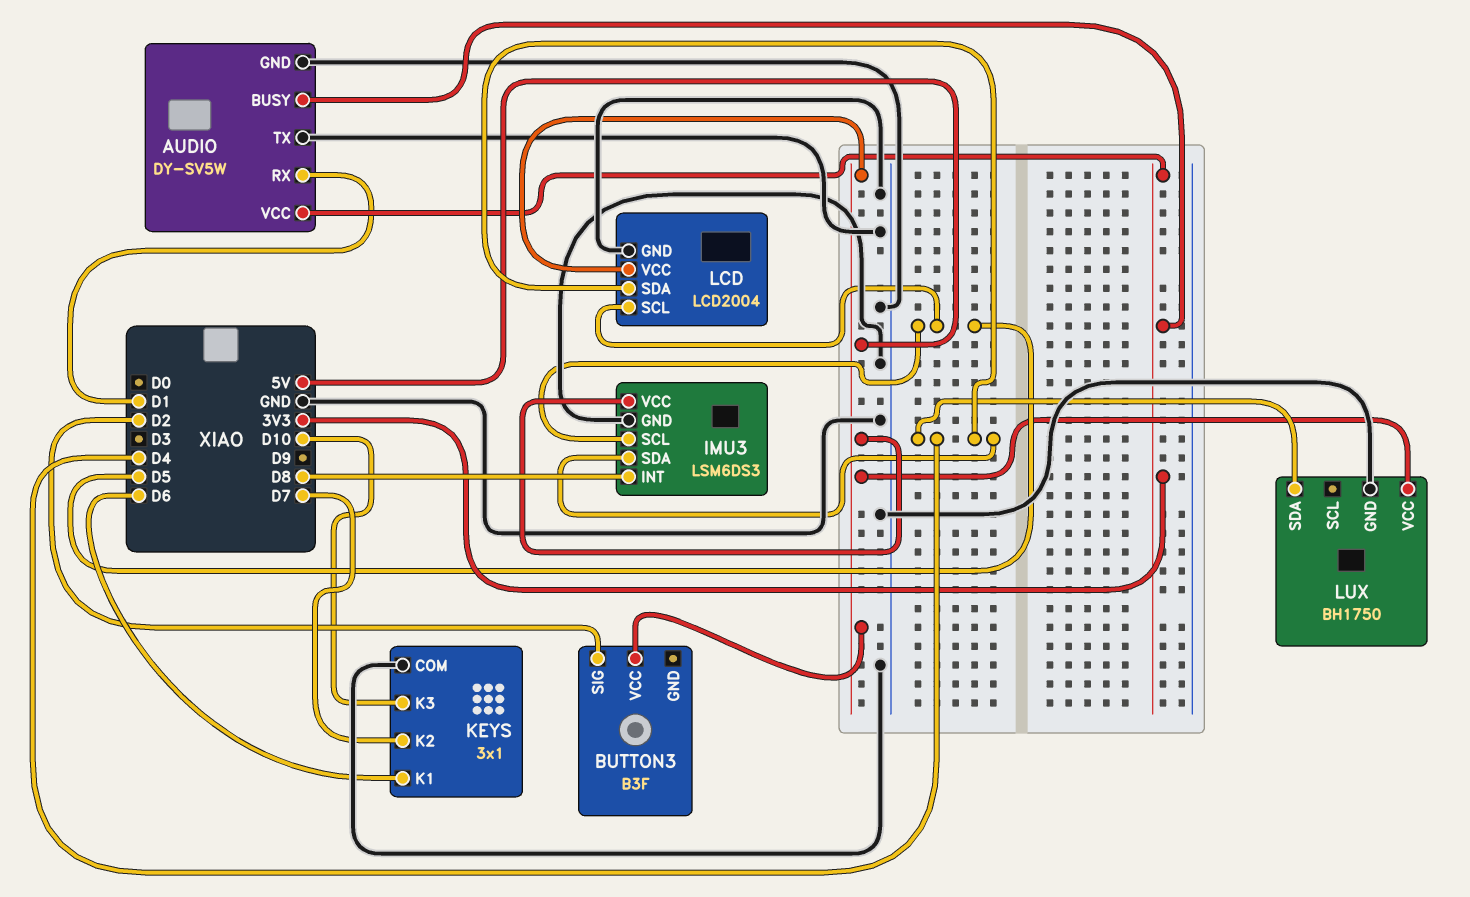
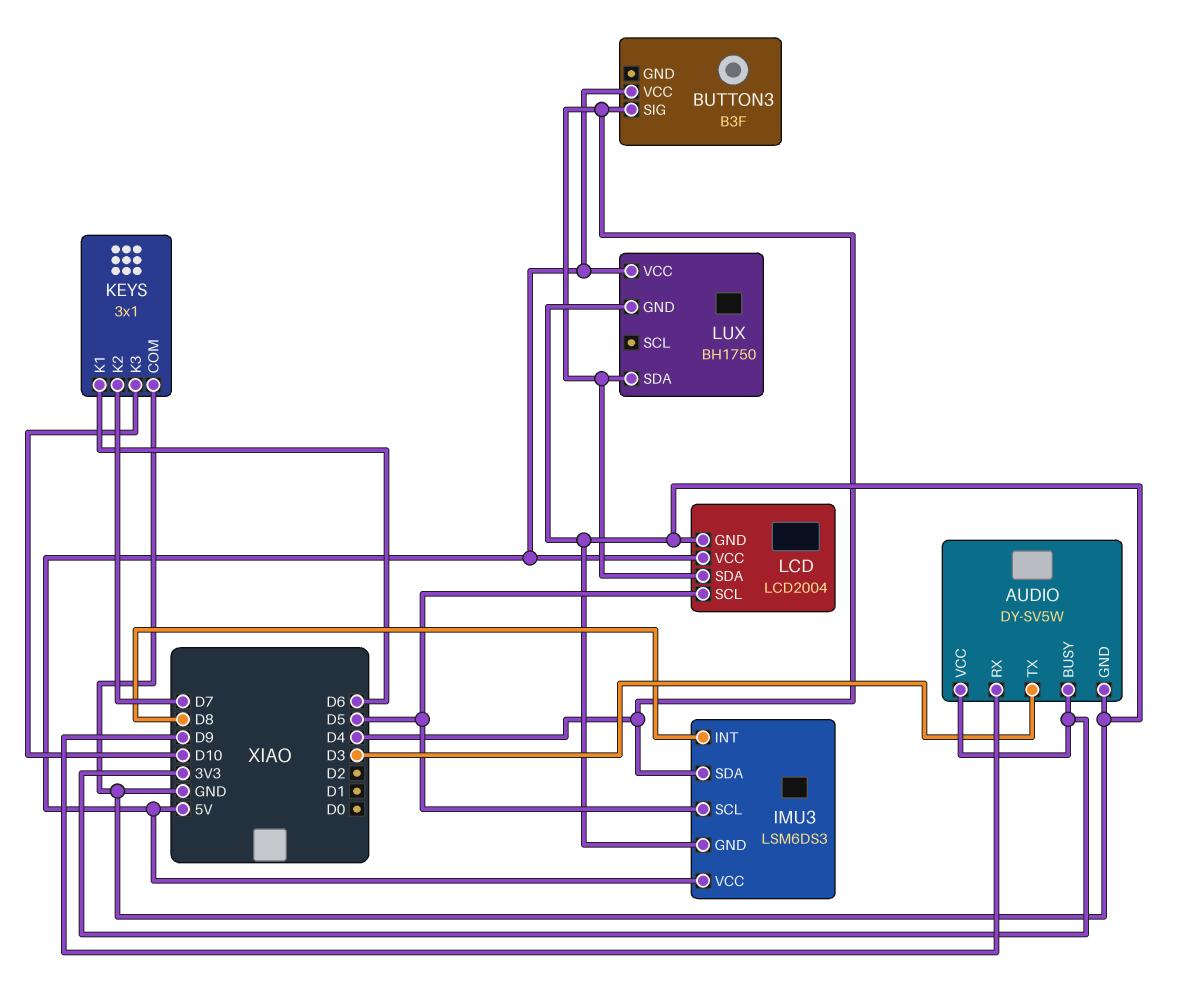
AUDIO pin RX: D1 -> D9
AUDIO pin TX: GND -> D3
BUTTON3 pin SIG: D2 -> D4

